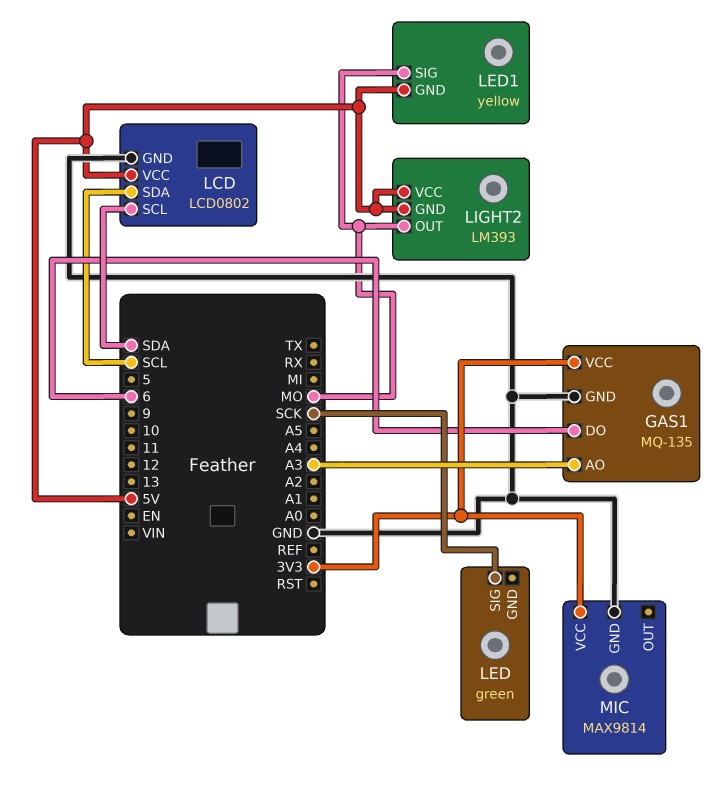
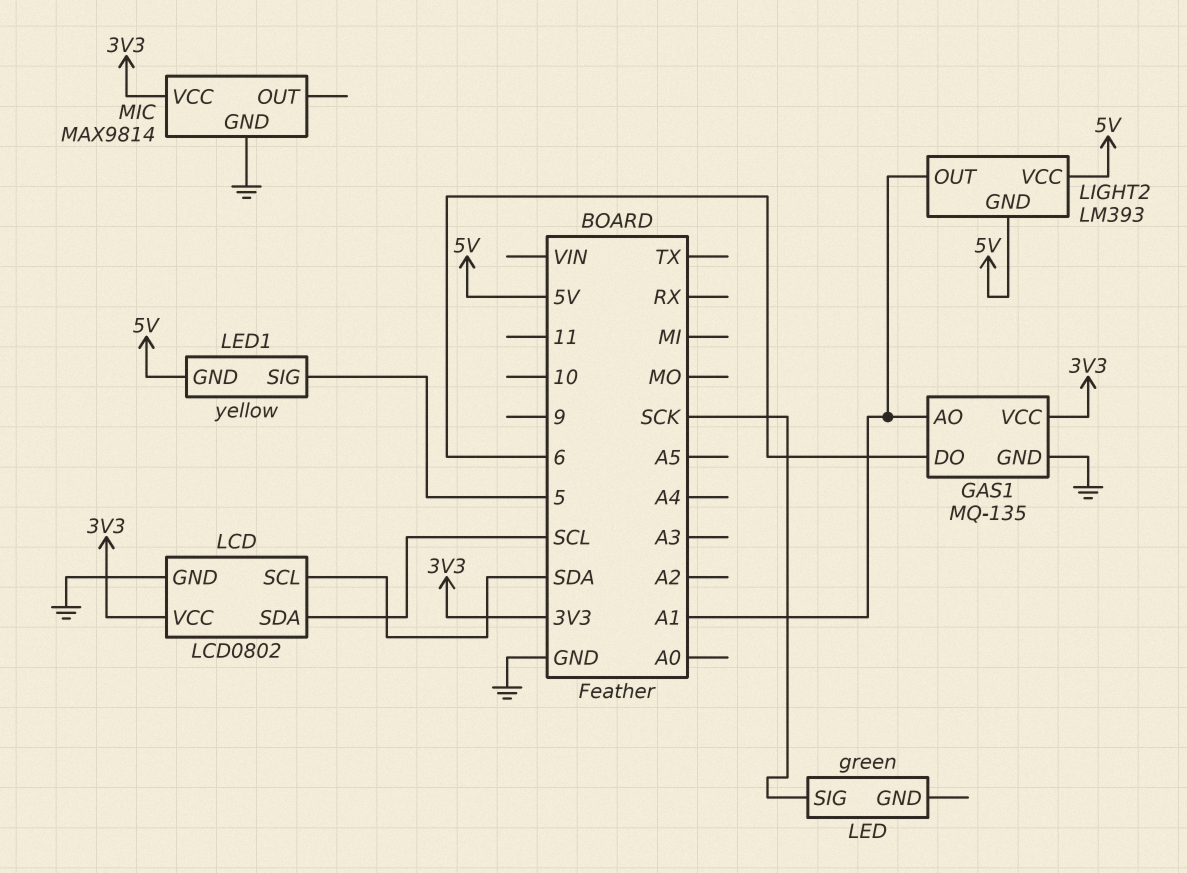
GAS1 pin AO: A3 -> A1
LCD pin VCC: 5V -> 3V3
LED1 pin SIG: MO -> 5
LIGHT2 pin OUT: MO -> A1

